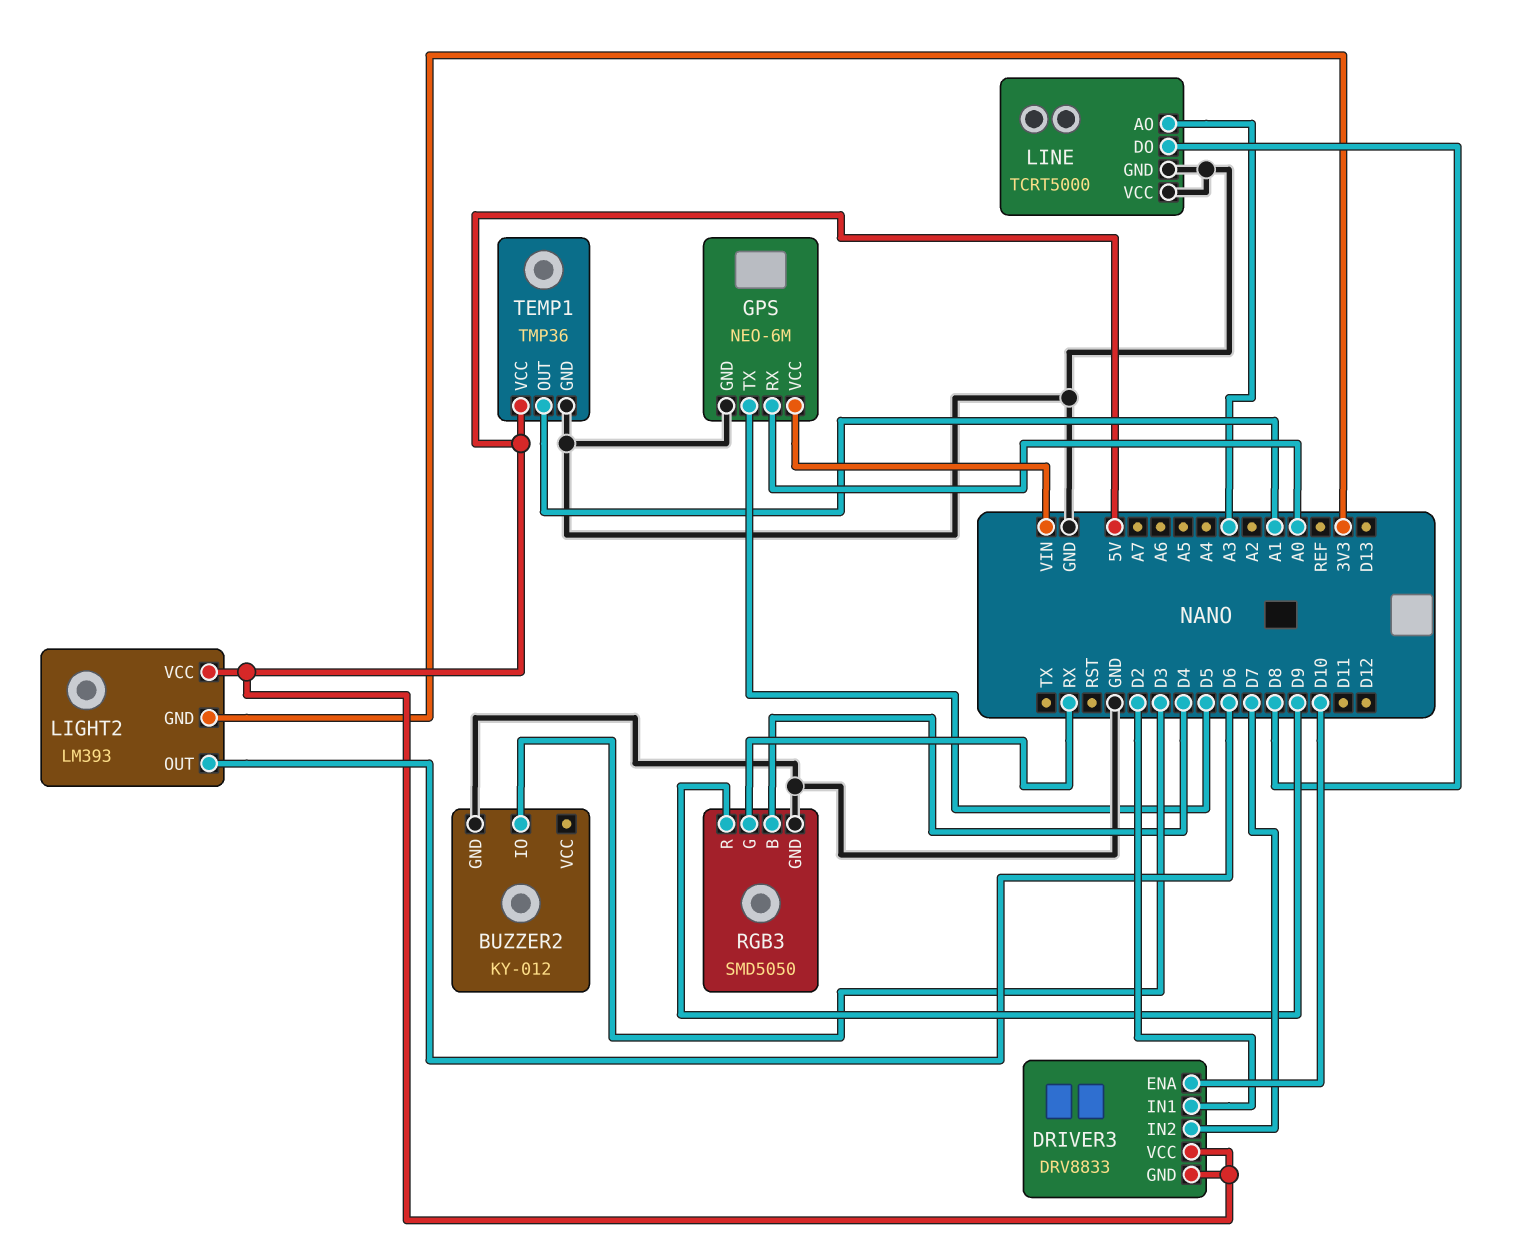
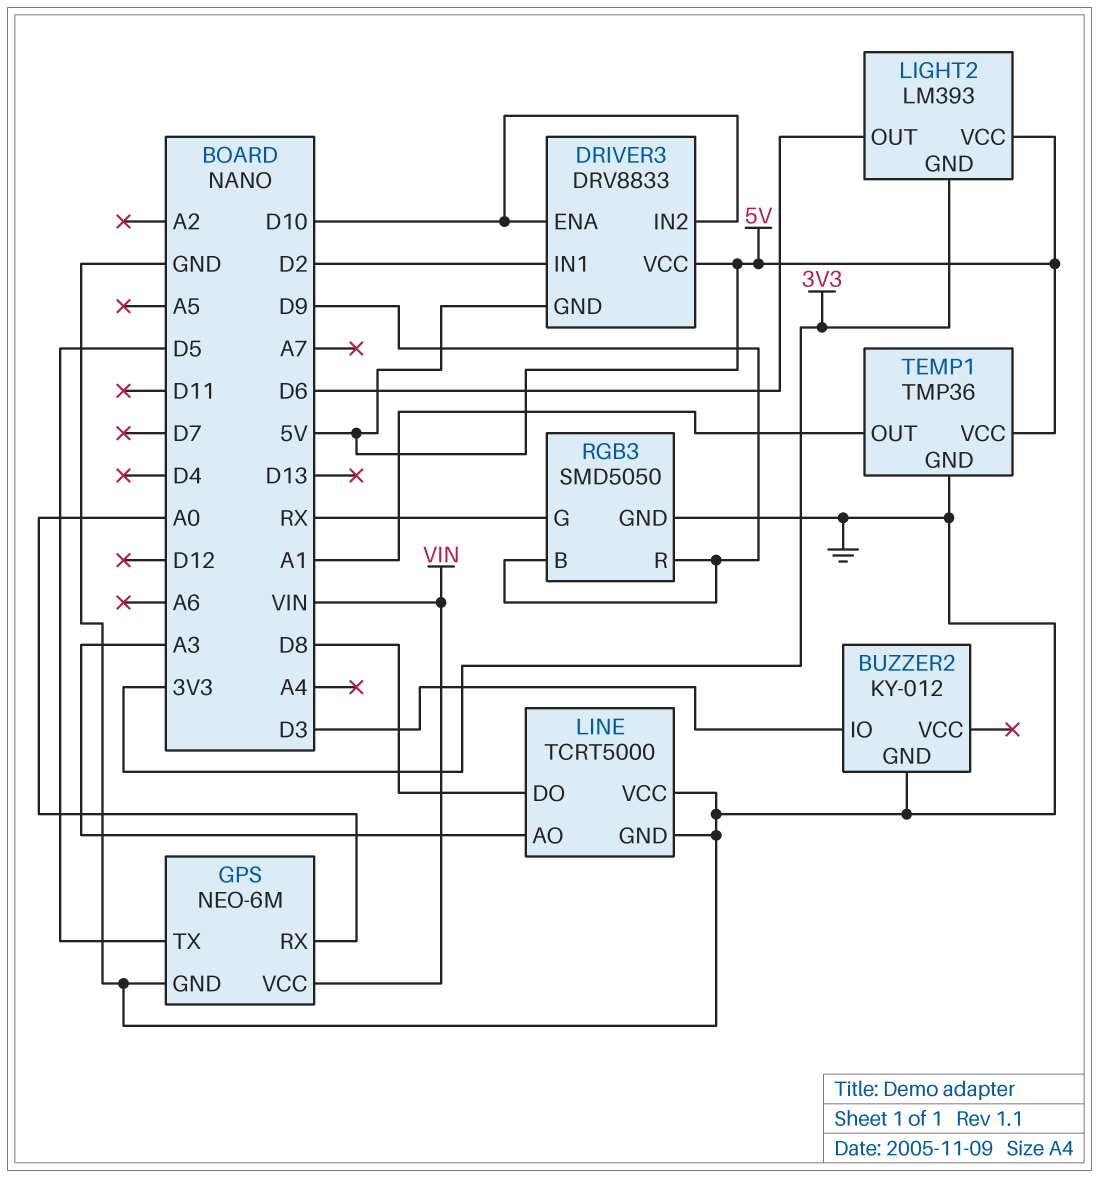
DRIVER3 pin IN2: D7 -> D10
RGB3 pin B: D4 -> D9

